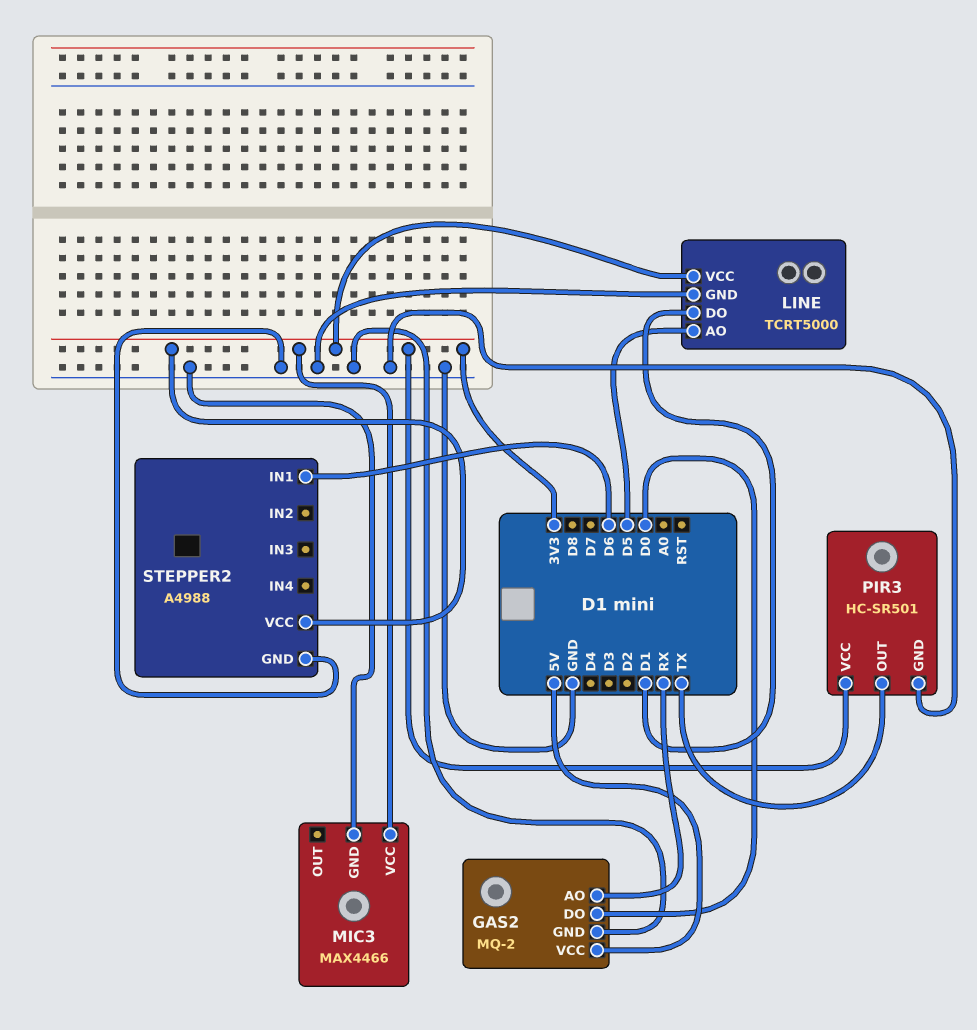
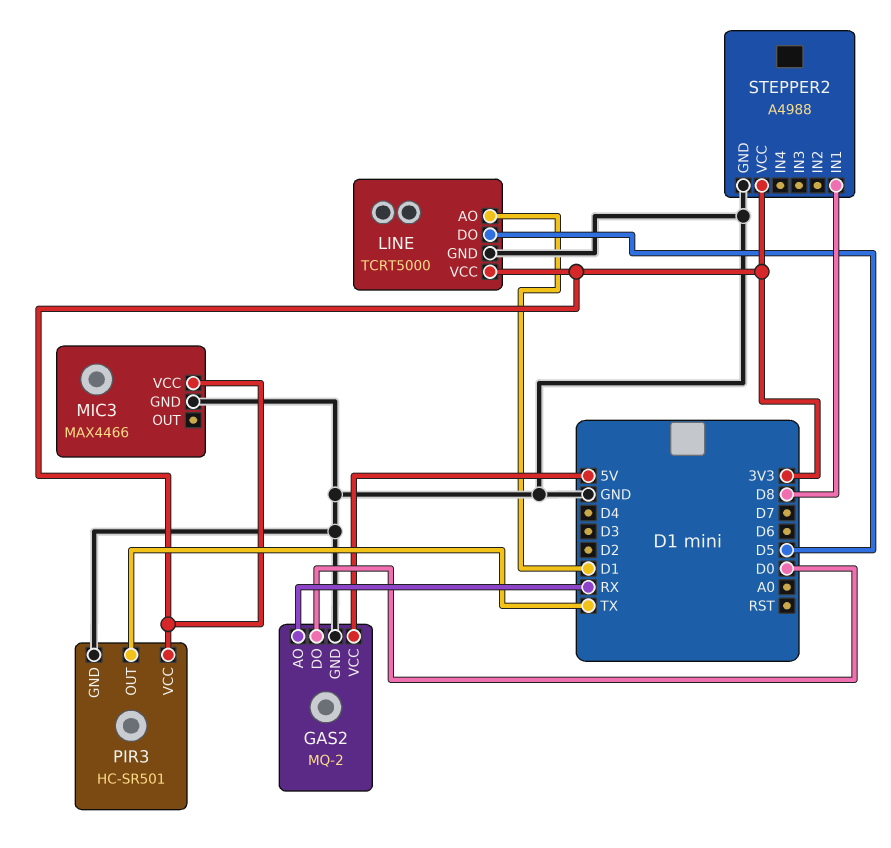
LINE pin AO: D5 -> D1
LINE pin DO: D1 -> D5
STEPPER2 pin IN1: D6 -> D8

